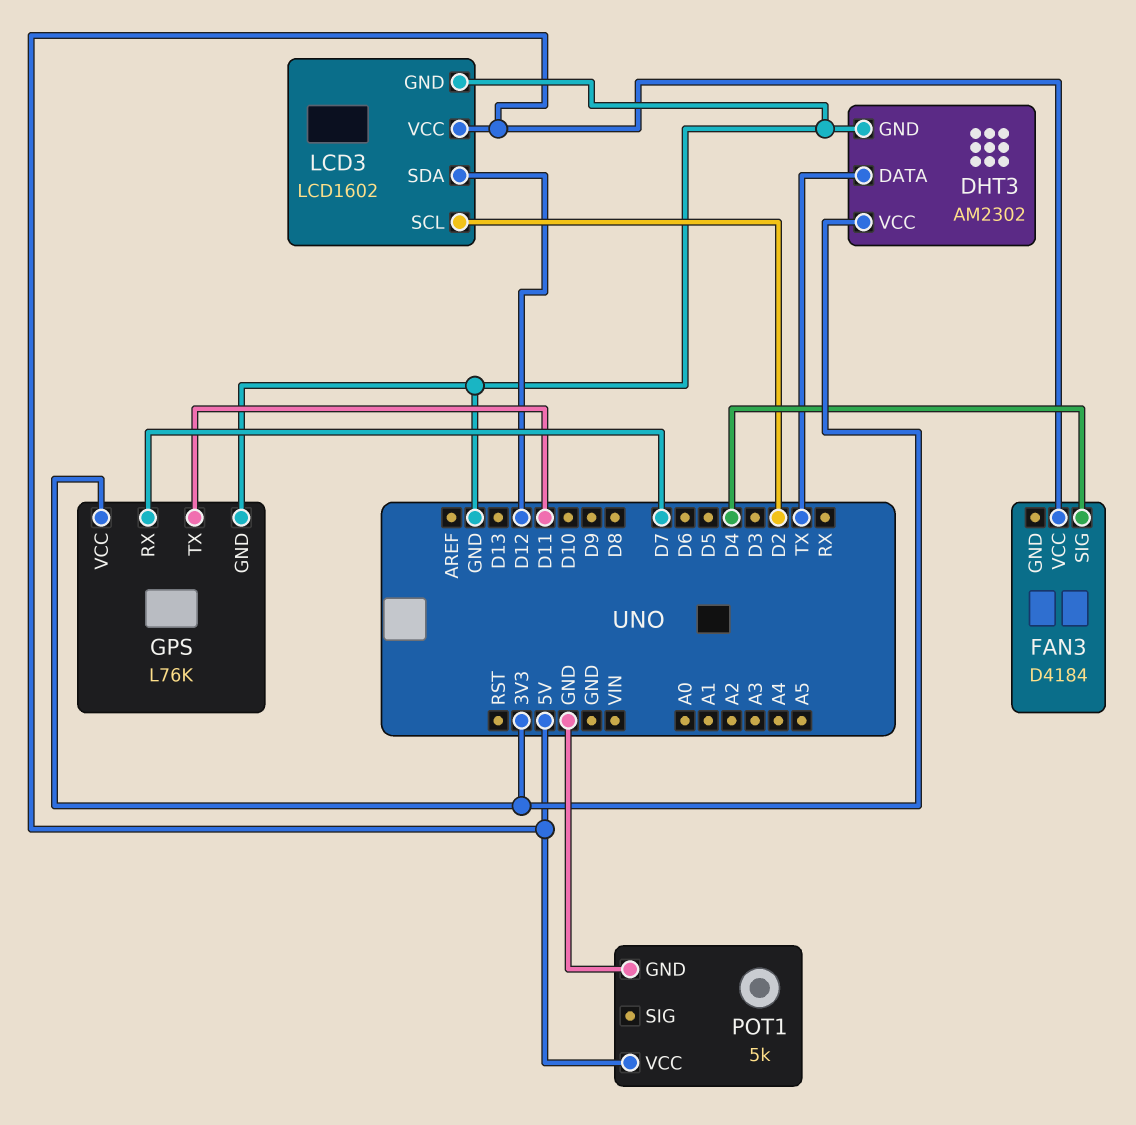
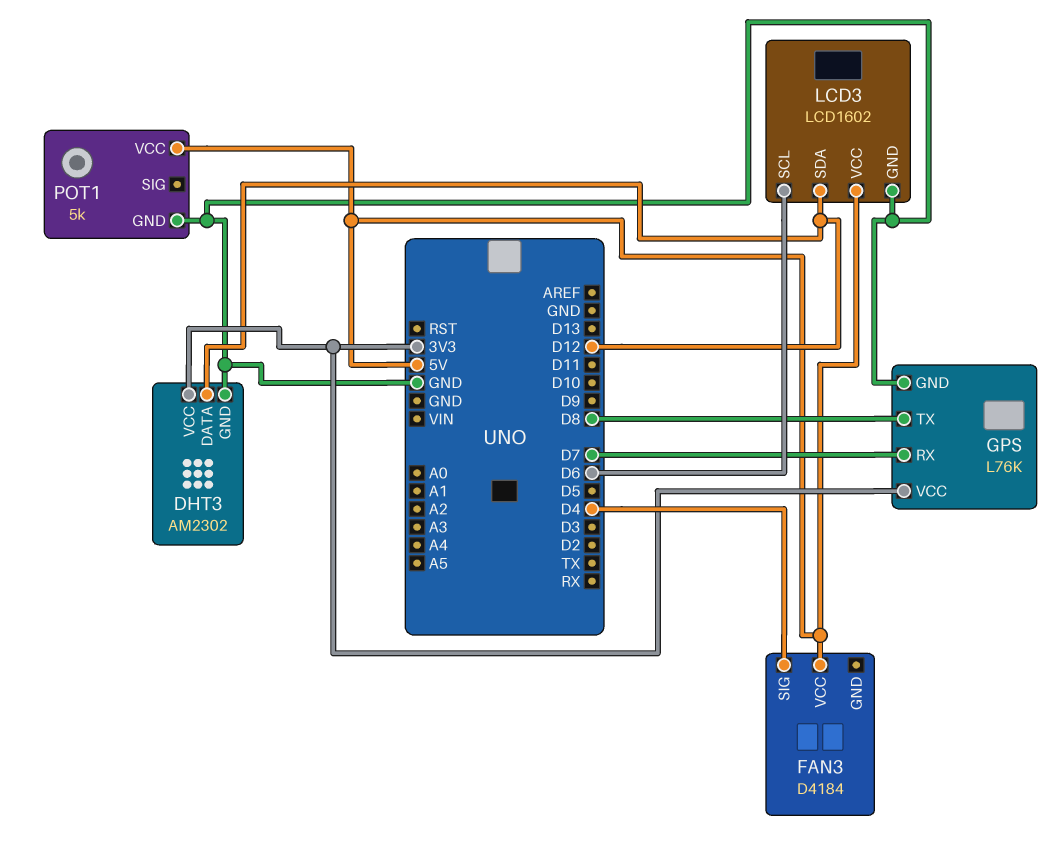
DHT3 pin DATA: TX -> D12
GPS pin TX: D11 -> D8
LCD3 pin SCL: D2 -> D6

